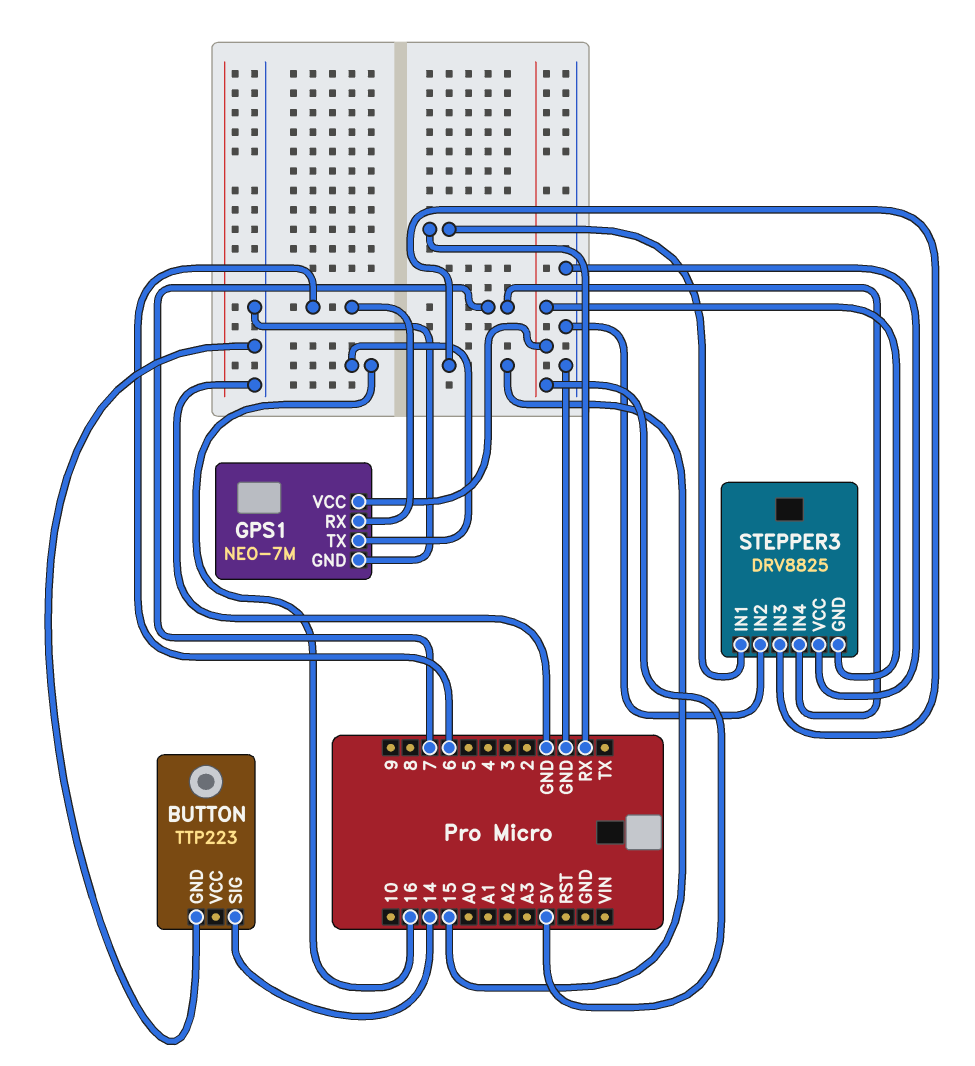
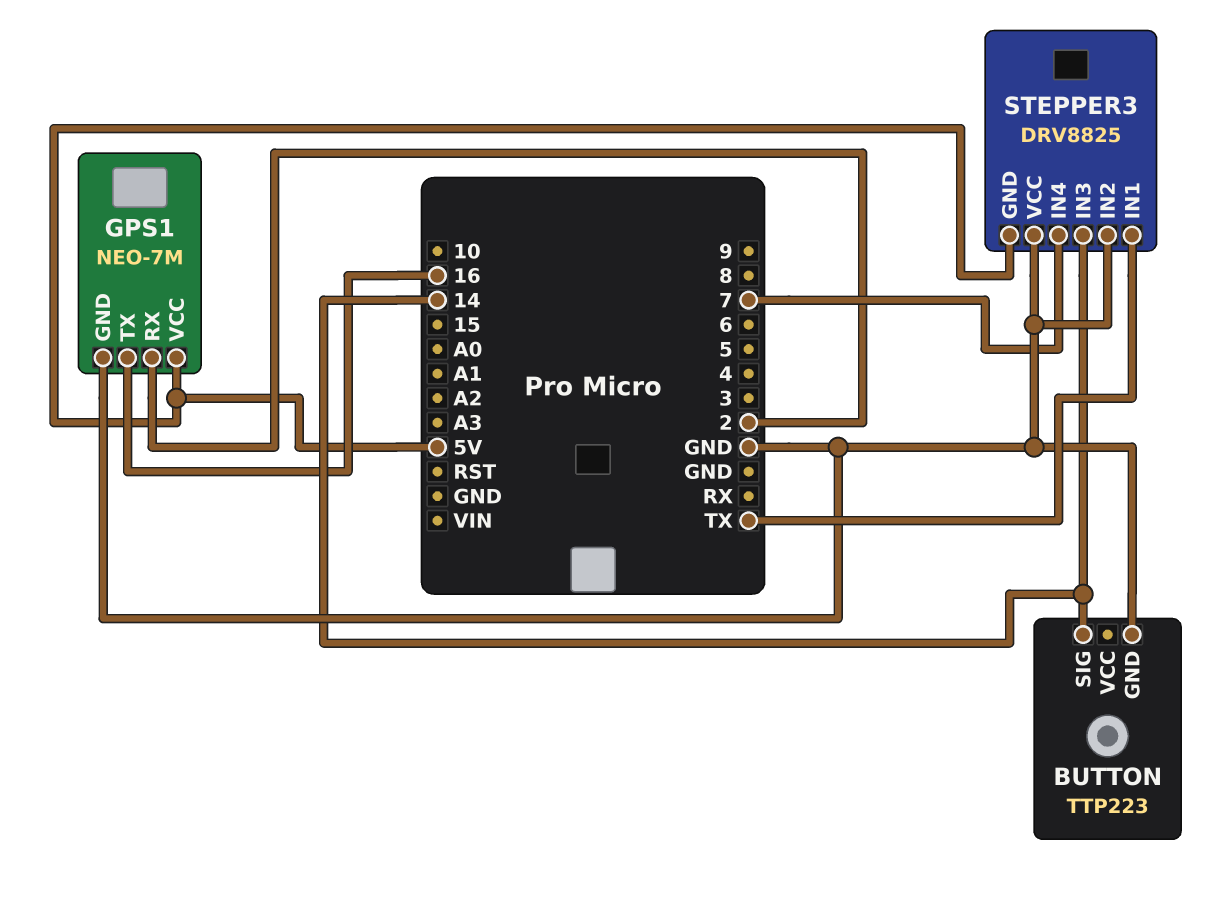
GPS1 pin RX: 6 -> 2
STEPPER3 pin IN1: RX -> TX
STEPPER3 pin IN3: 15 -> 14

